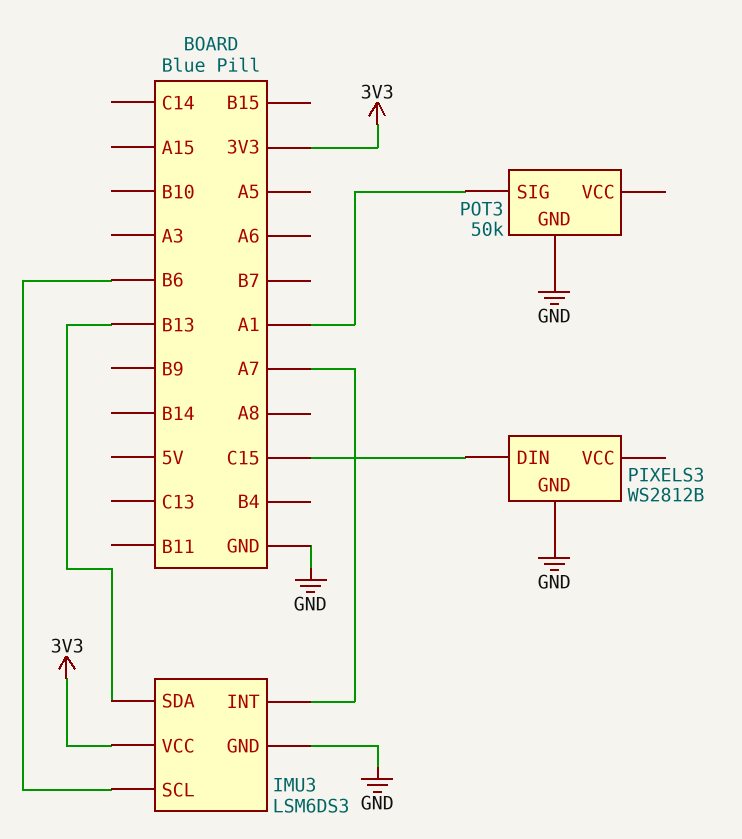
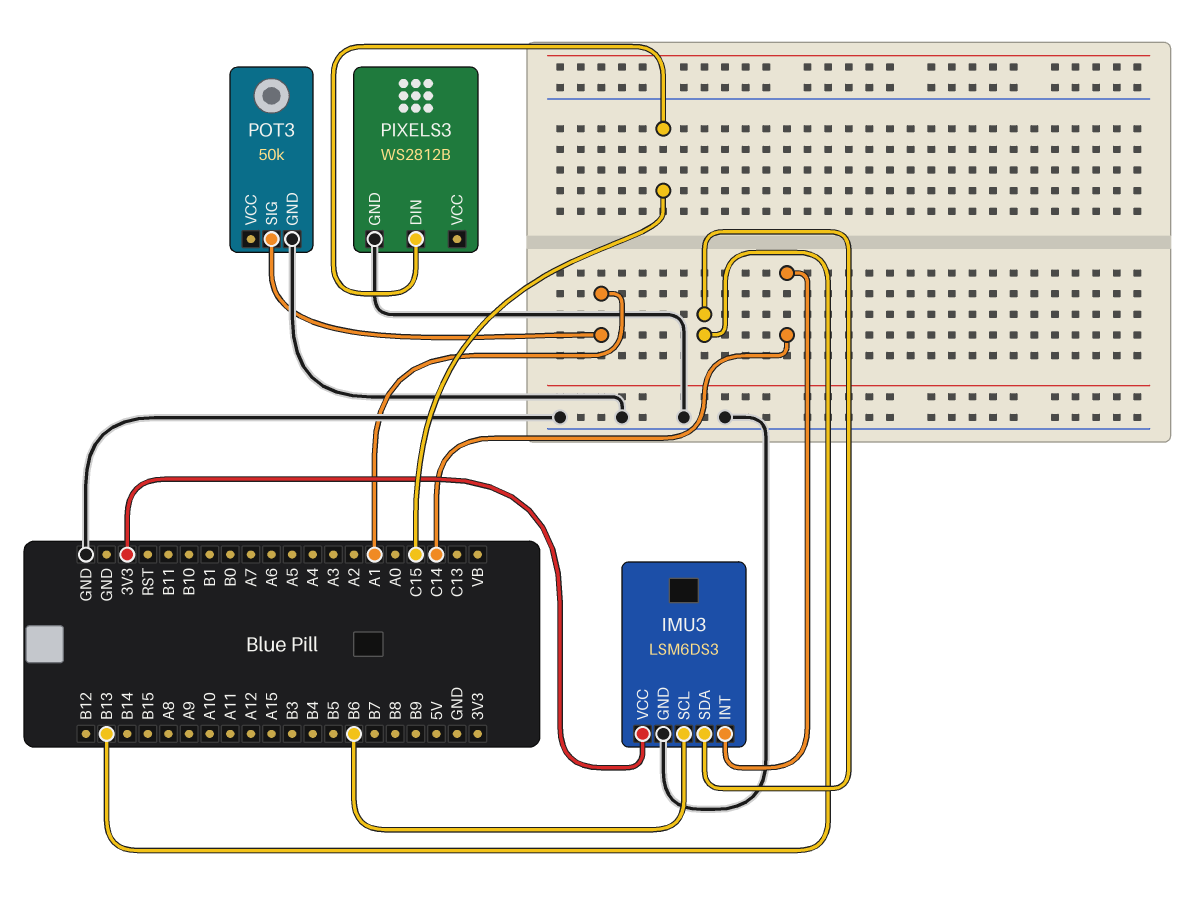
IMU3 pin INT: A7 -> C14

